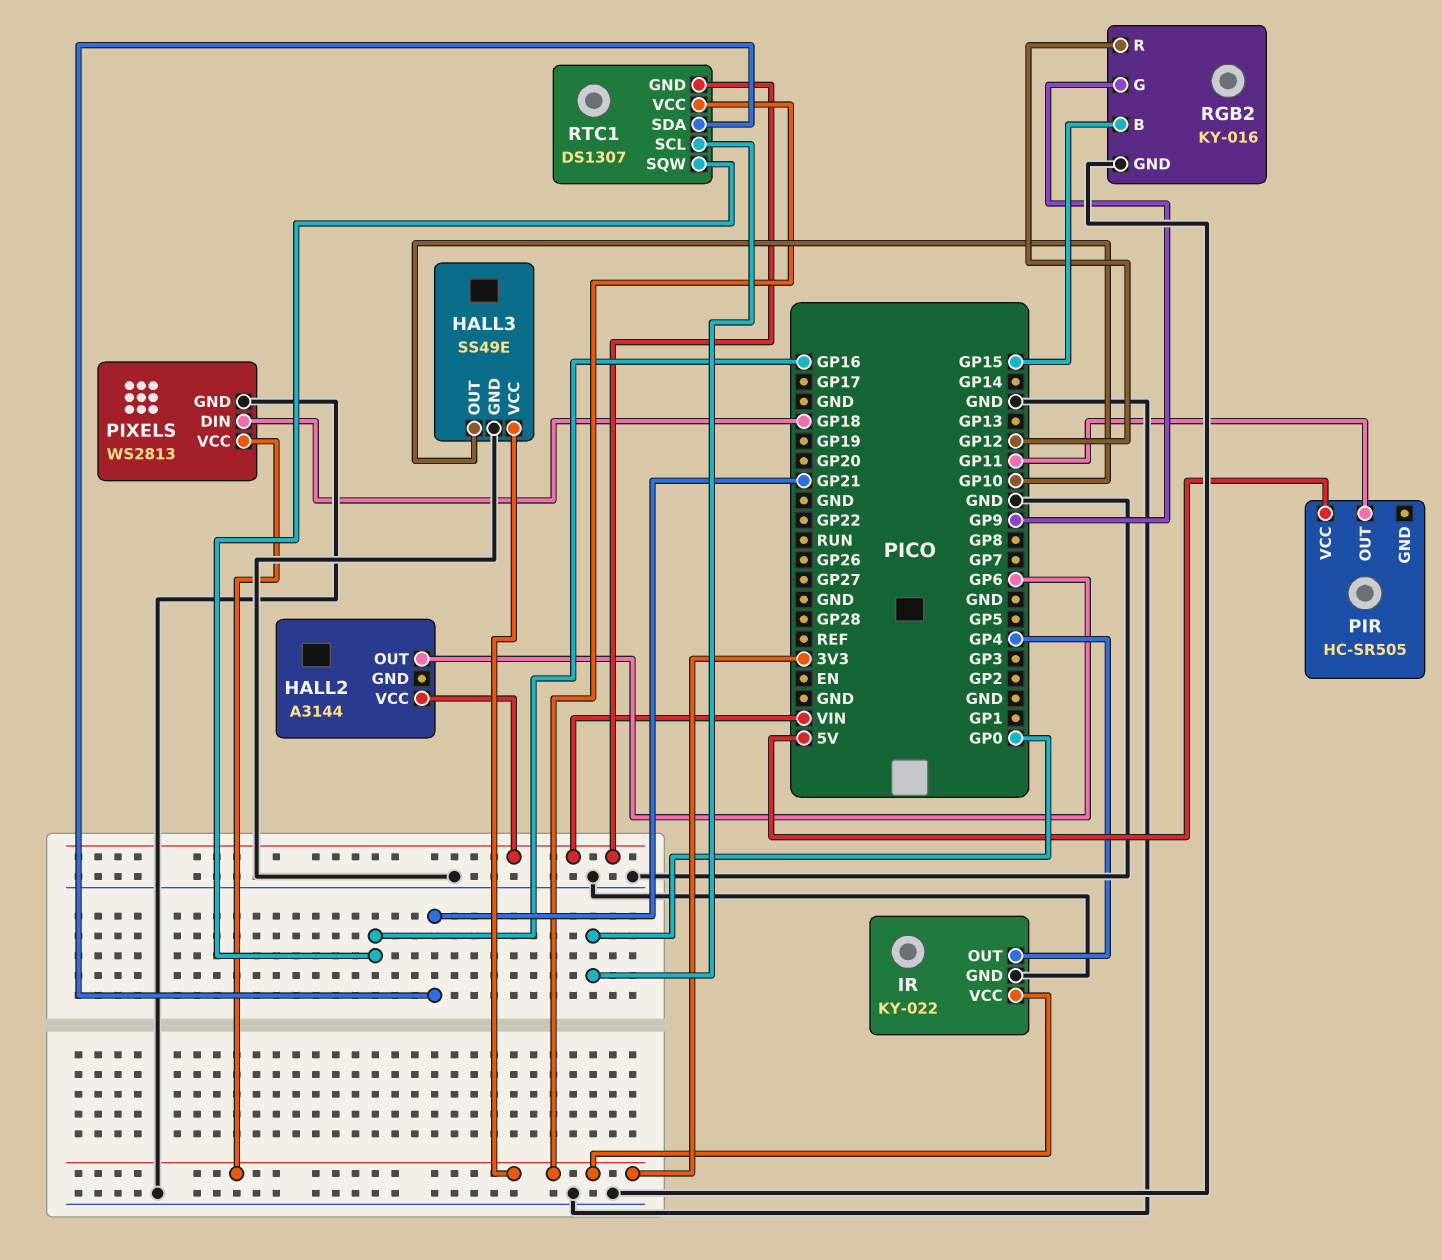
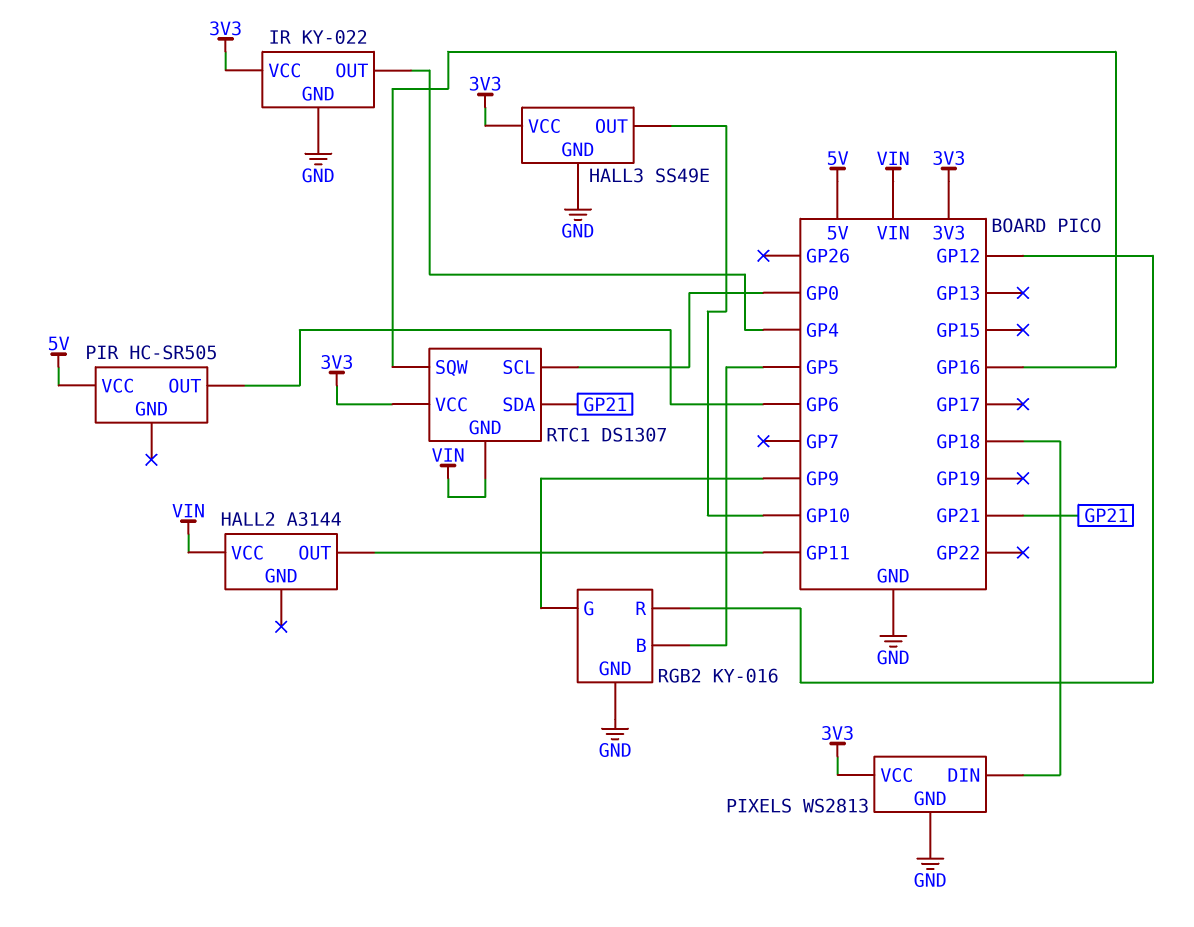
HALL2 pin OUT: GP6 -> GP11
PIR pin OUT: GP11 -> GP6
RGB2 pin B: GP15 -> GP5

